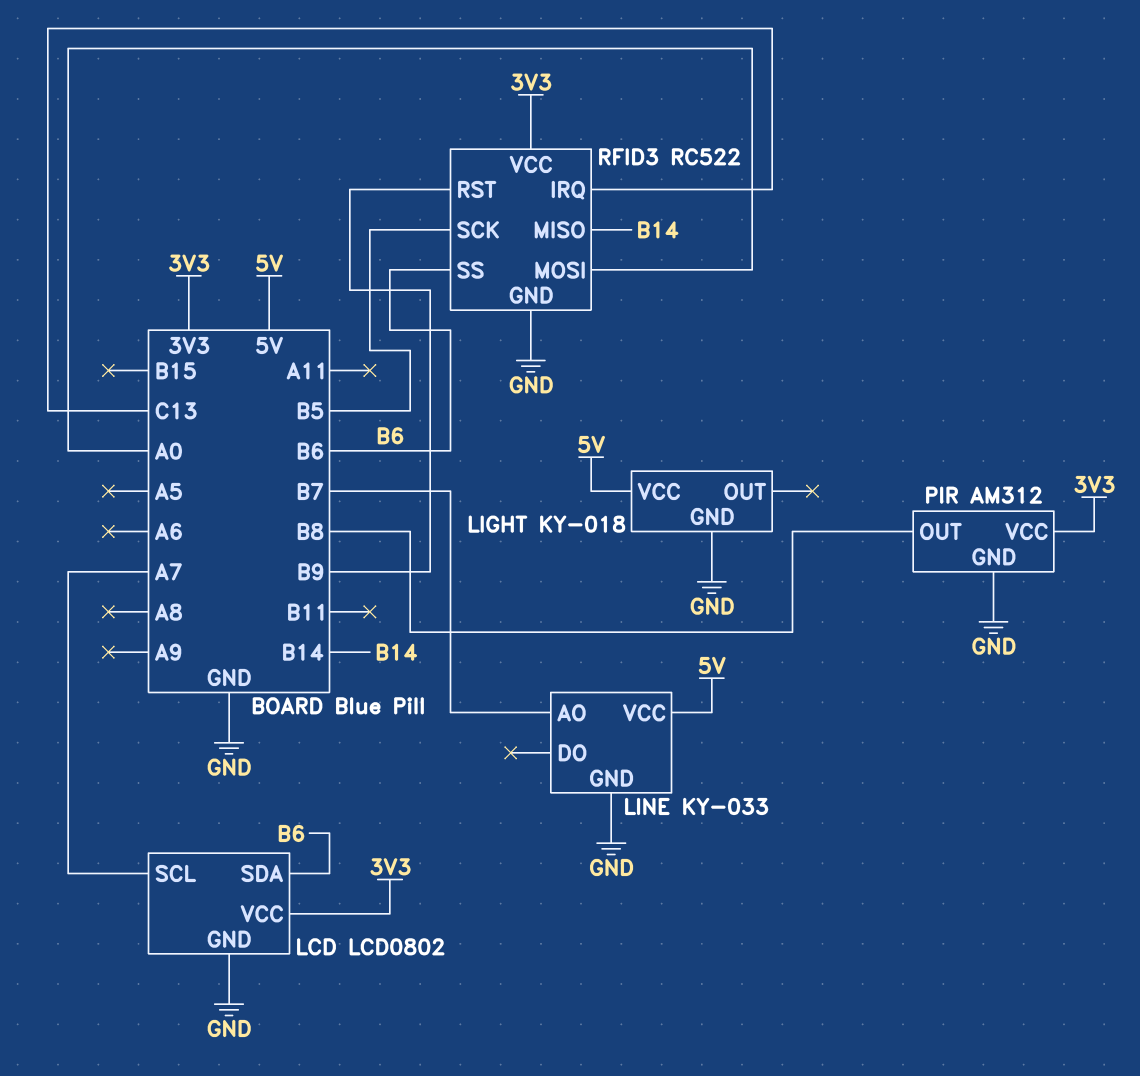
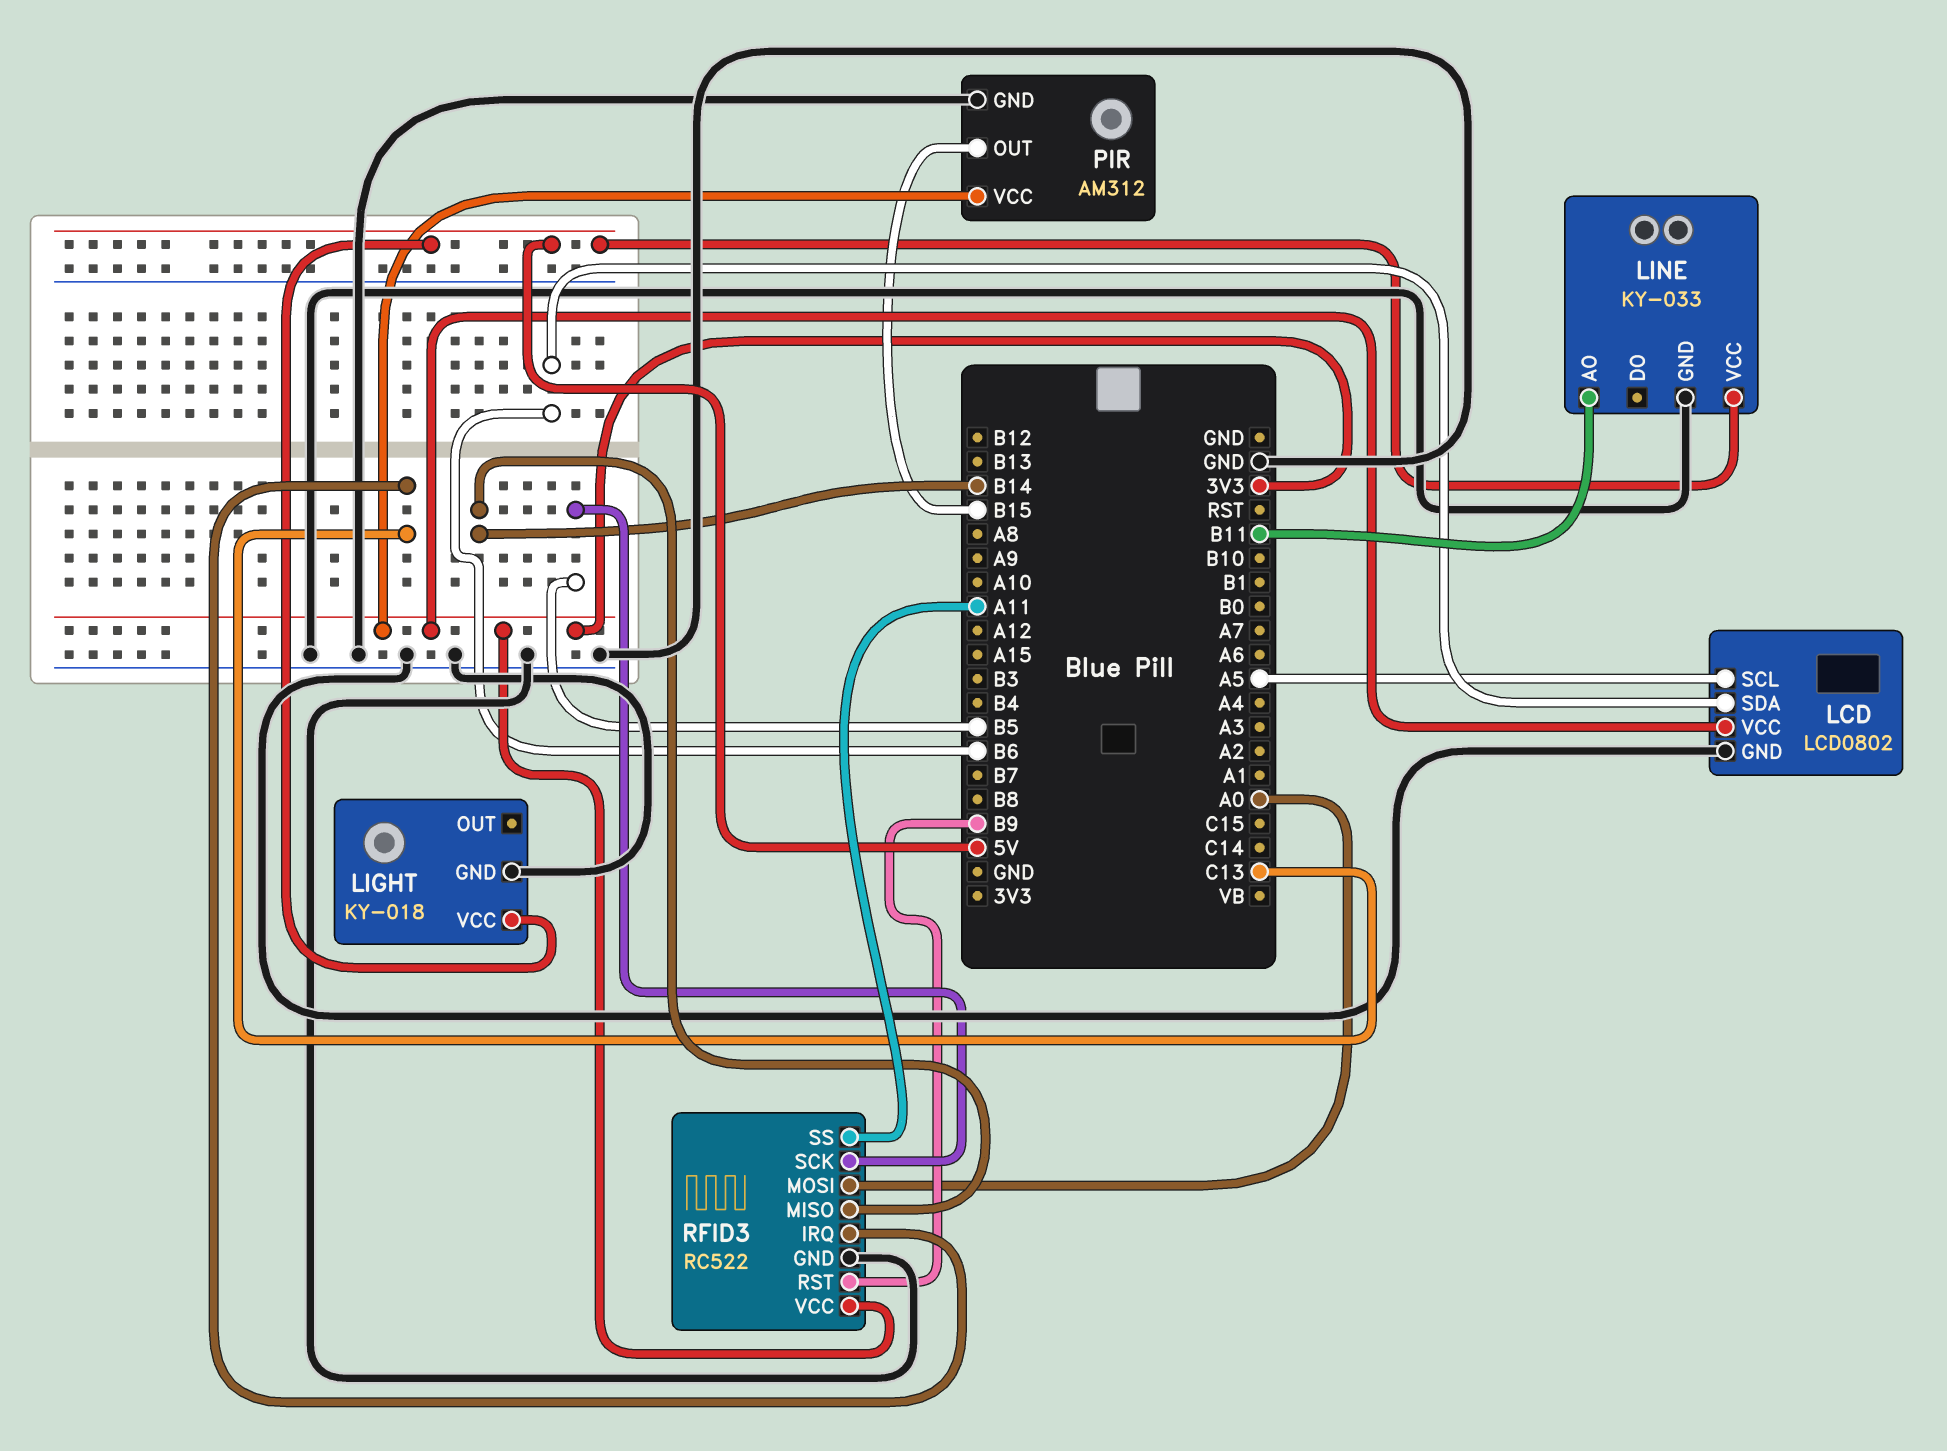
LCD pin SCL: A7 -> A5
LINE pin AO: B7 -> B11
PIR pin OUT: B8 -> B15
RFID3 pin SS: B6 -> A11

